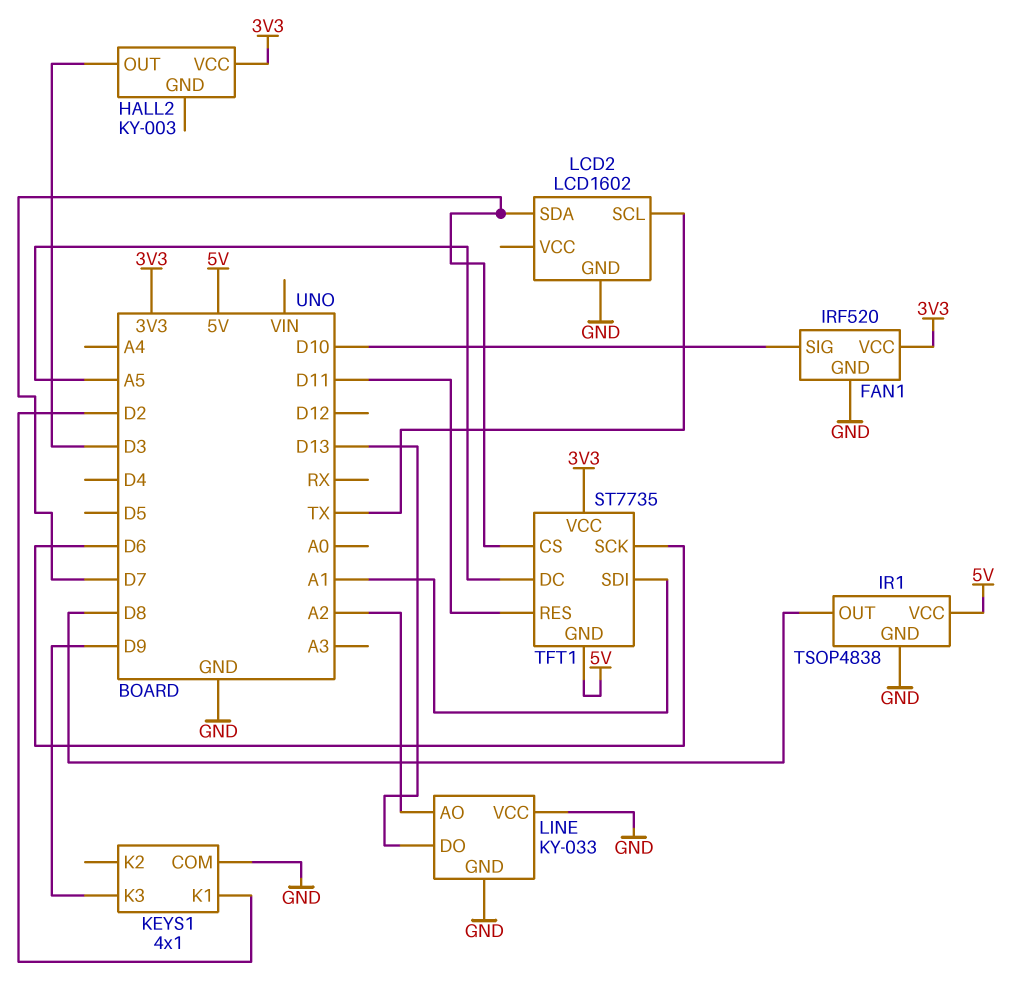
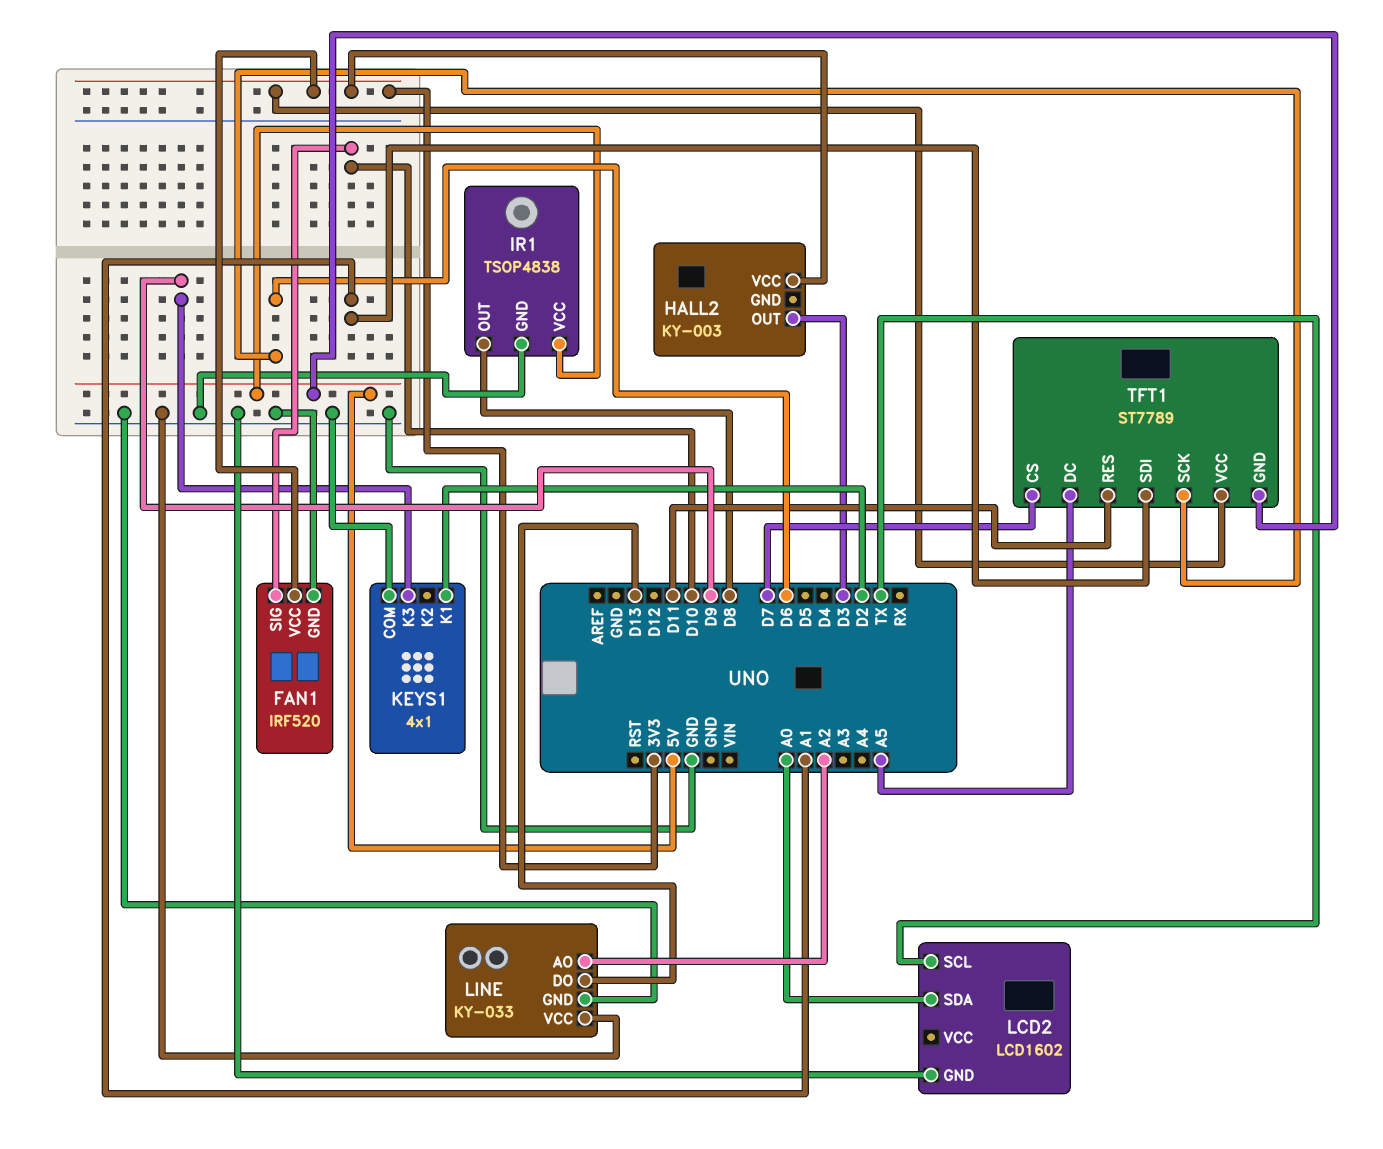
LCD2 pin SDA: D7 -> A0
TFT1: ST7735 -> ST7789

